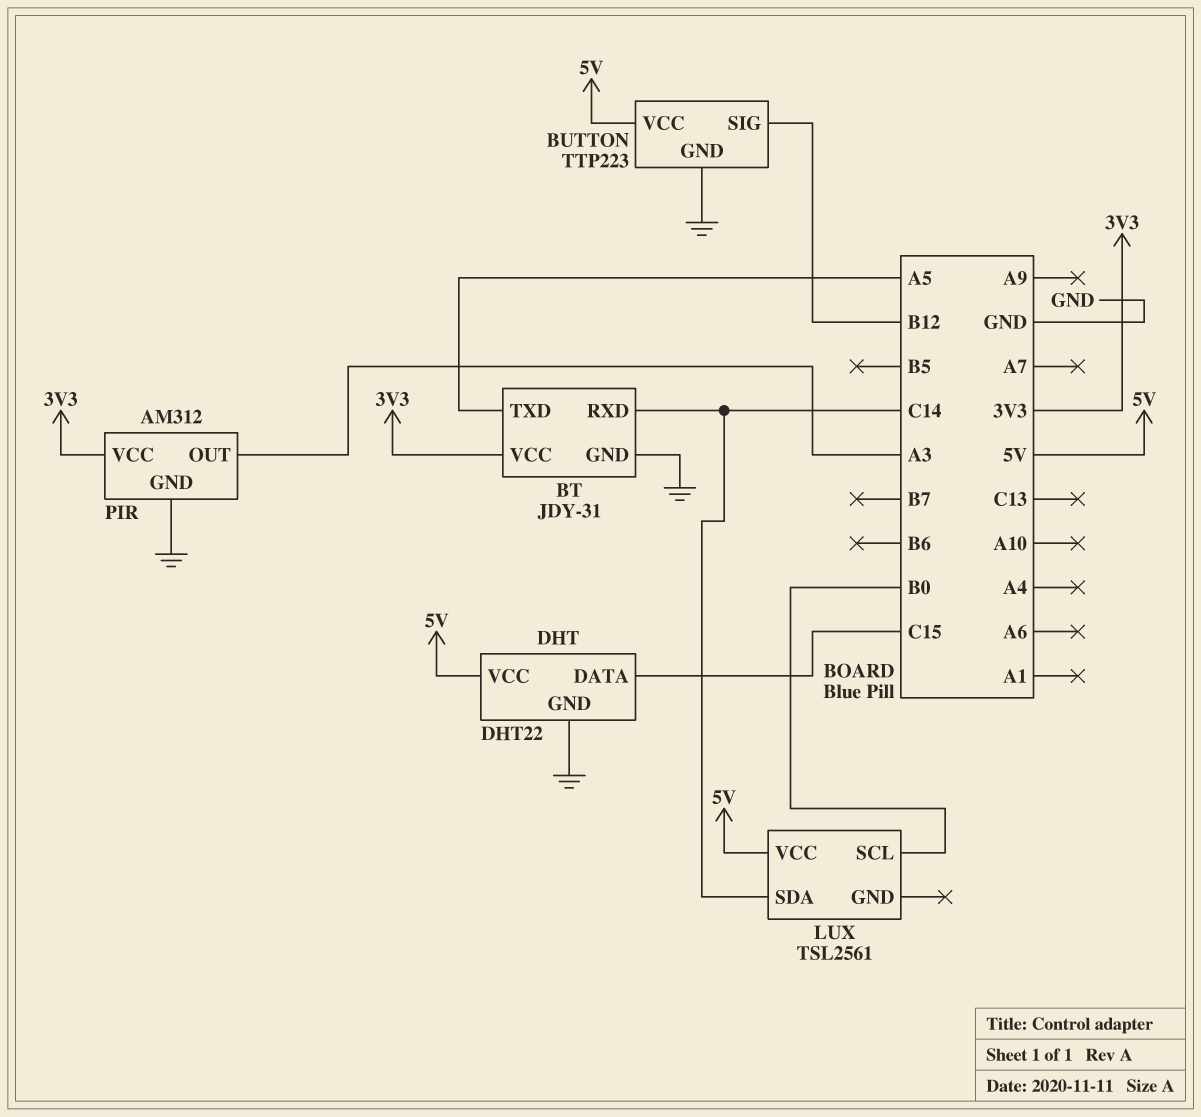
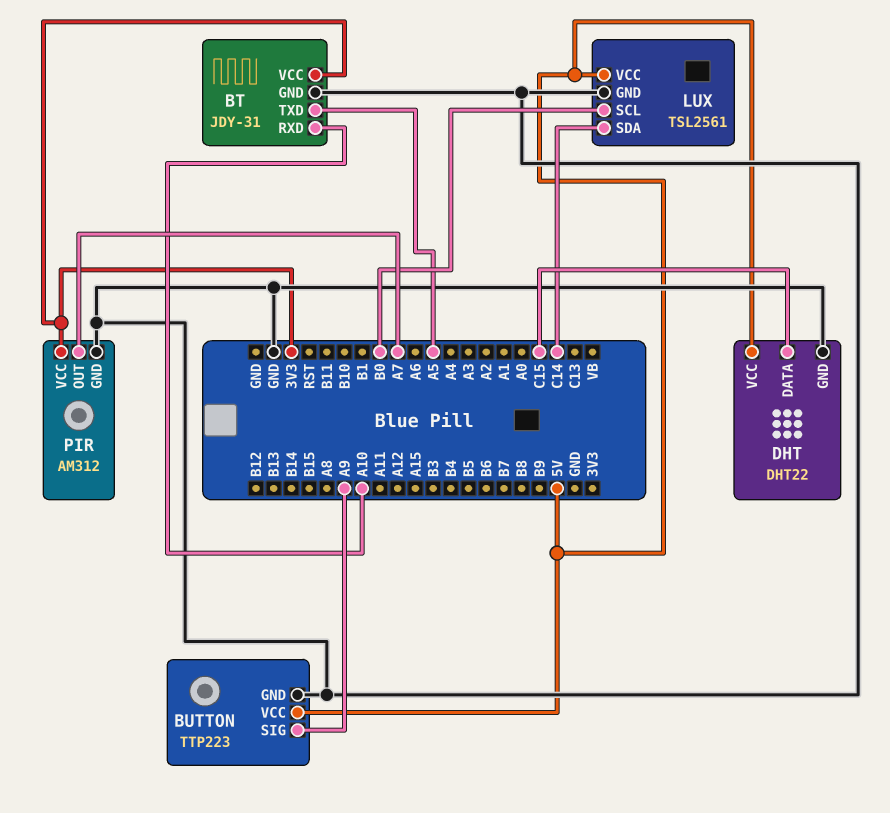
BT pin RXD: C14 -> A10
BUTTON pin SIG: B12 -> A9
LUX pin GND: none -> GND
PIR pin OUT: A3 -> A7

